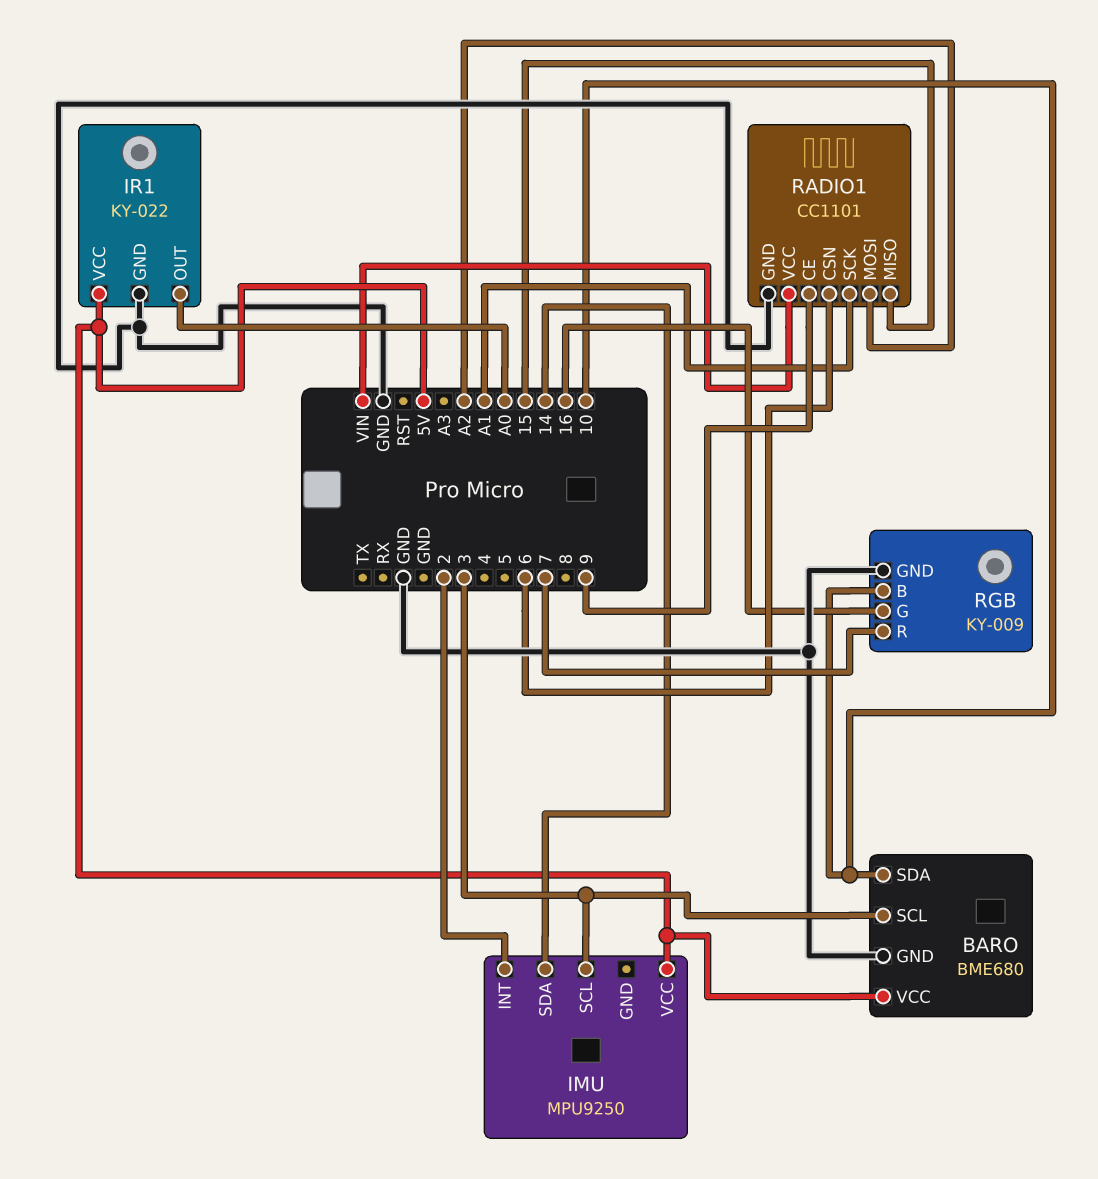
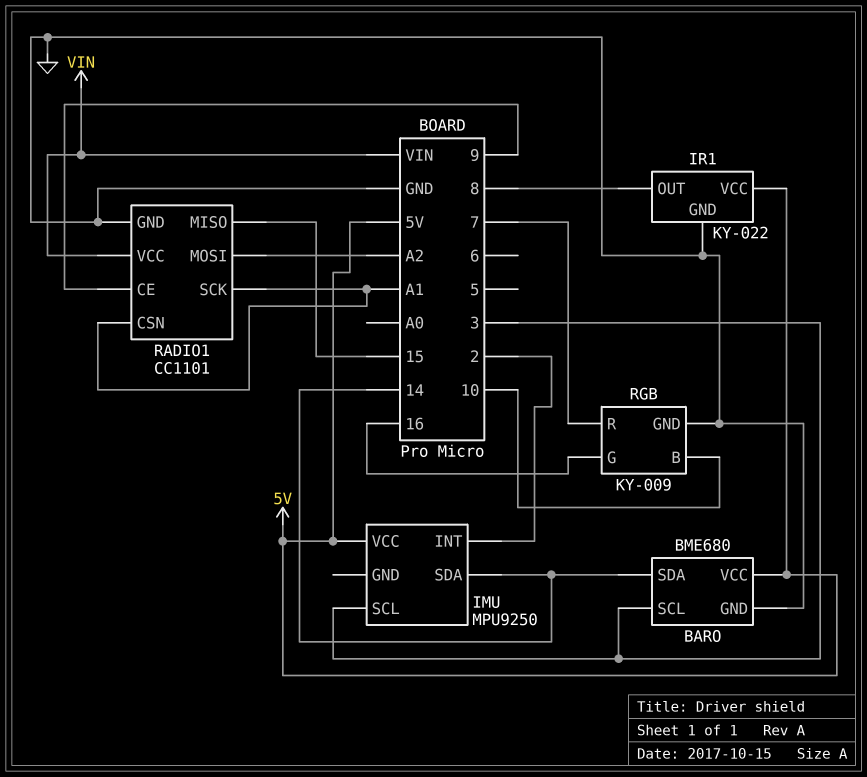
BARO pin SDA: 10 -> 14
IR1 pin OUT: A0 -> 8
RADIO1 pin CSN: 6 -> A1

